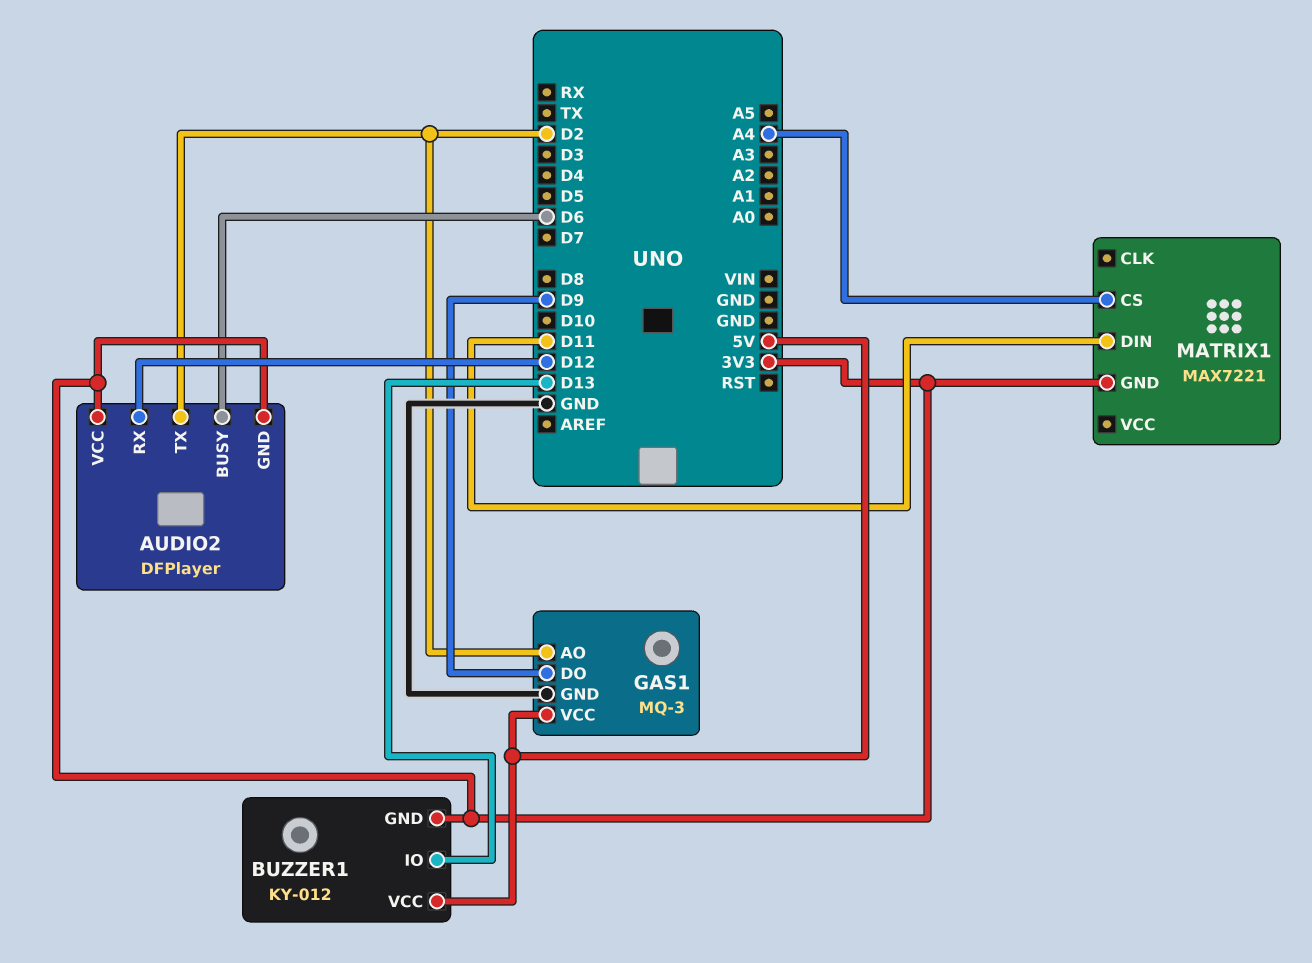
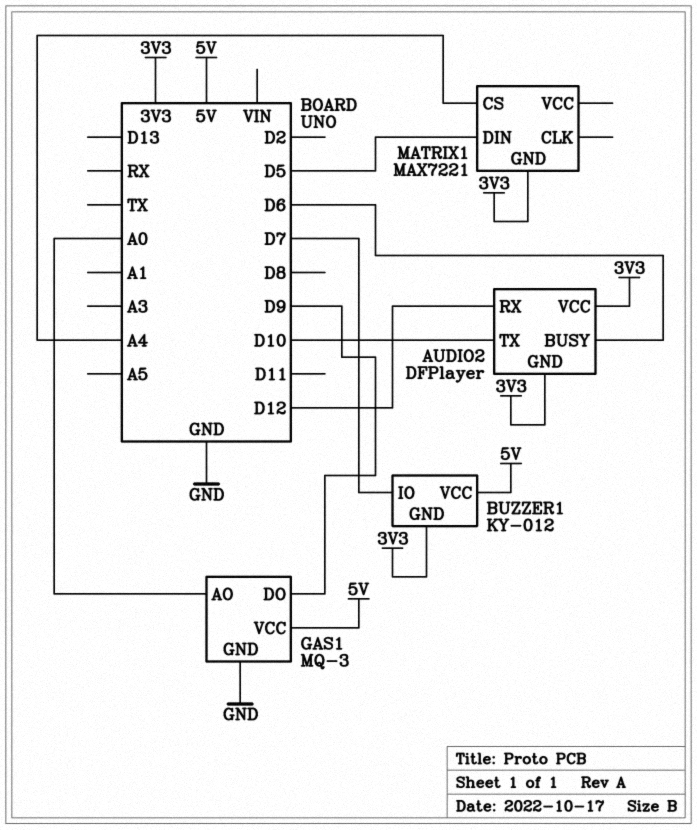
AUDIO2 pin TX: D2 -> D10
BUZZER1 pin IO: D13 -> D7
GAS1 pin AO: D2 -> A0
MATRIX1 pin DIN: D11 -> D5

